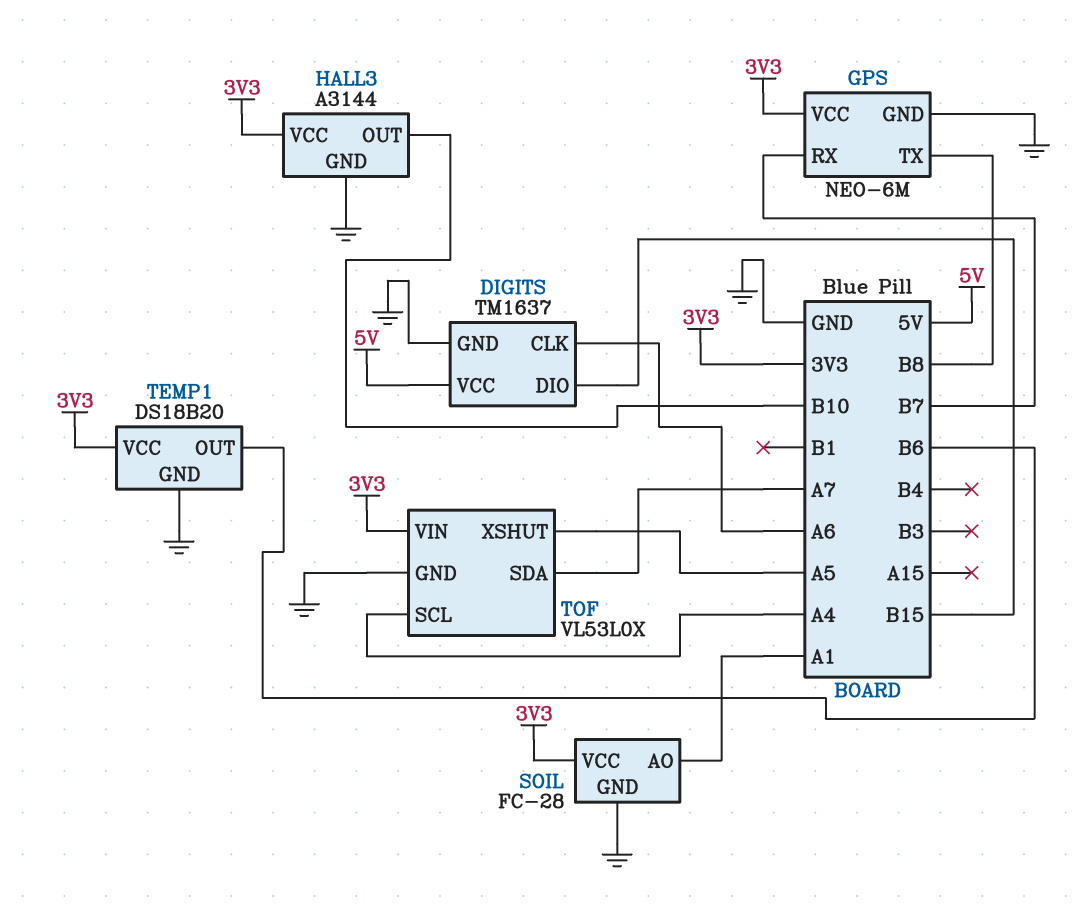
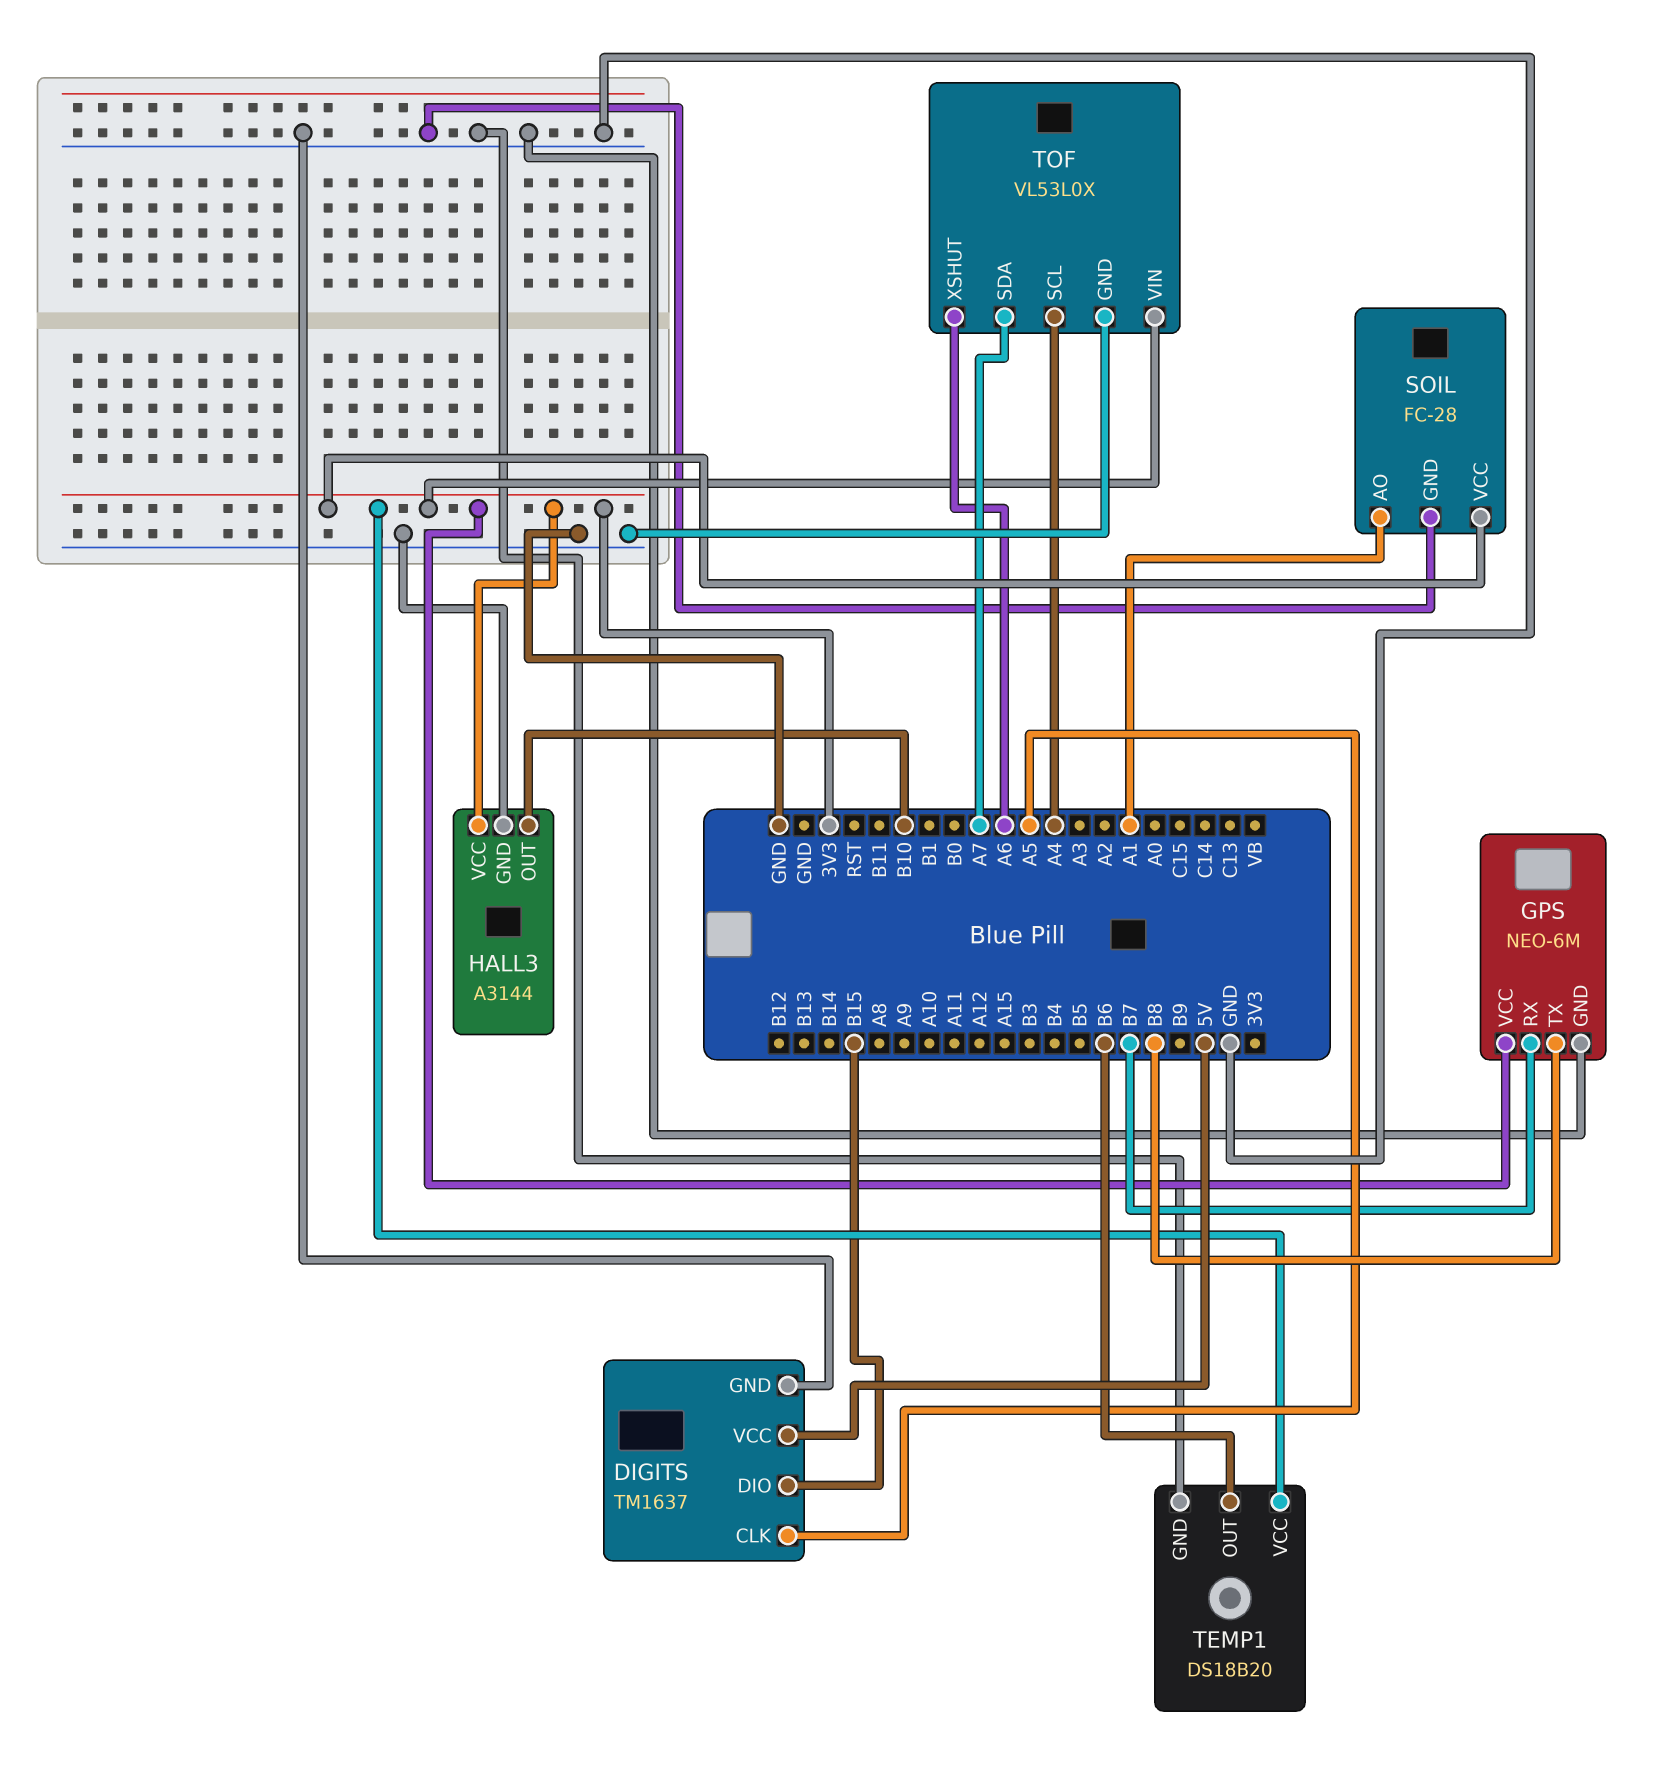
DIGITS pin CLK: A6 -> A5
TOF pin XSHUT: A5 -> A6

